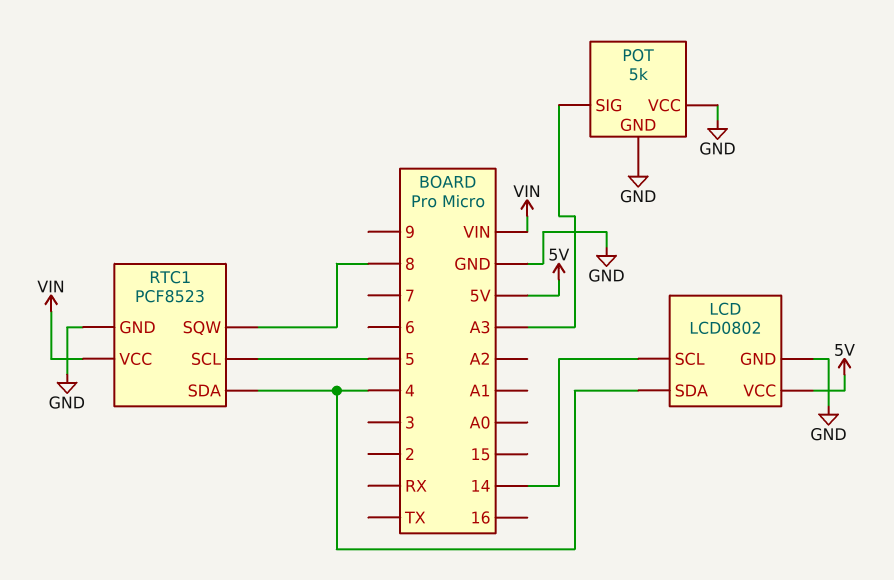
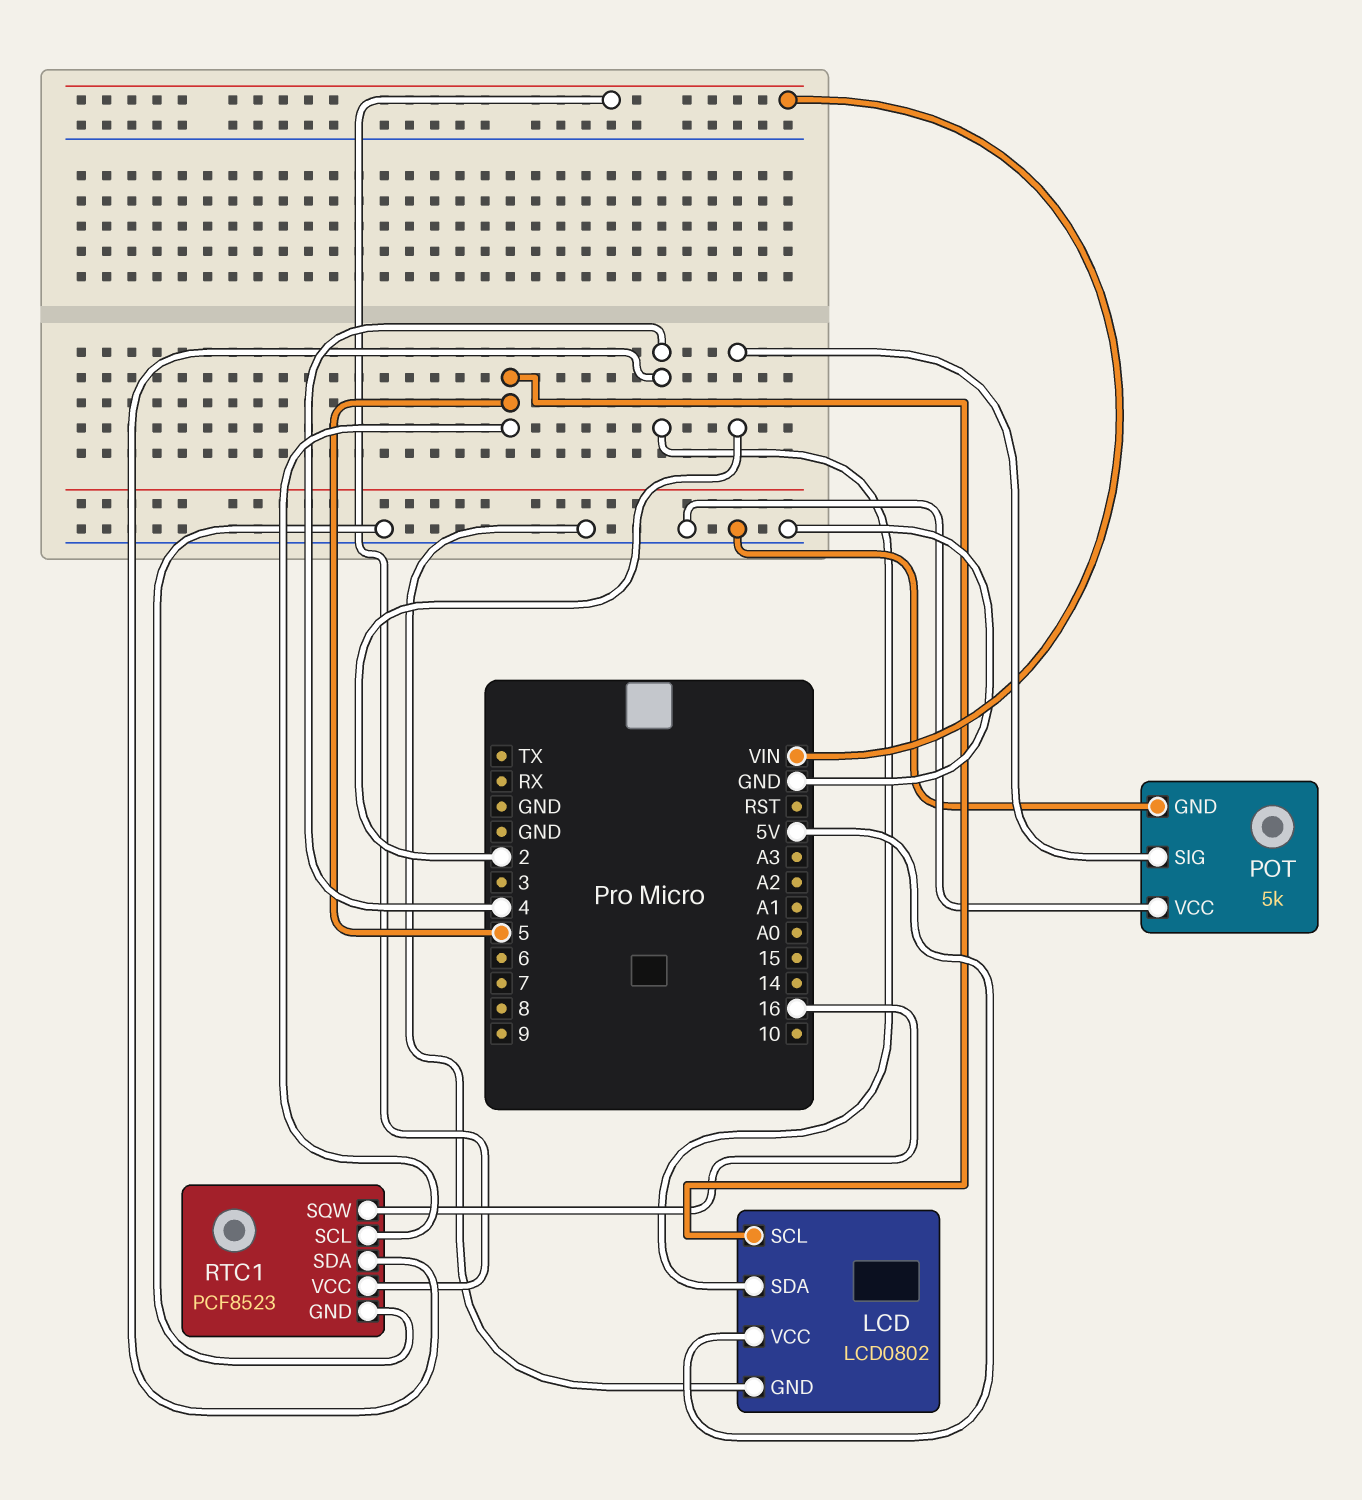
LCD pin SCL: 14 -> 5
POT pin SIG: A3 -> 2
RTC1 pin SQW: 8 -> 16

